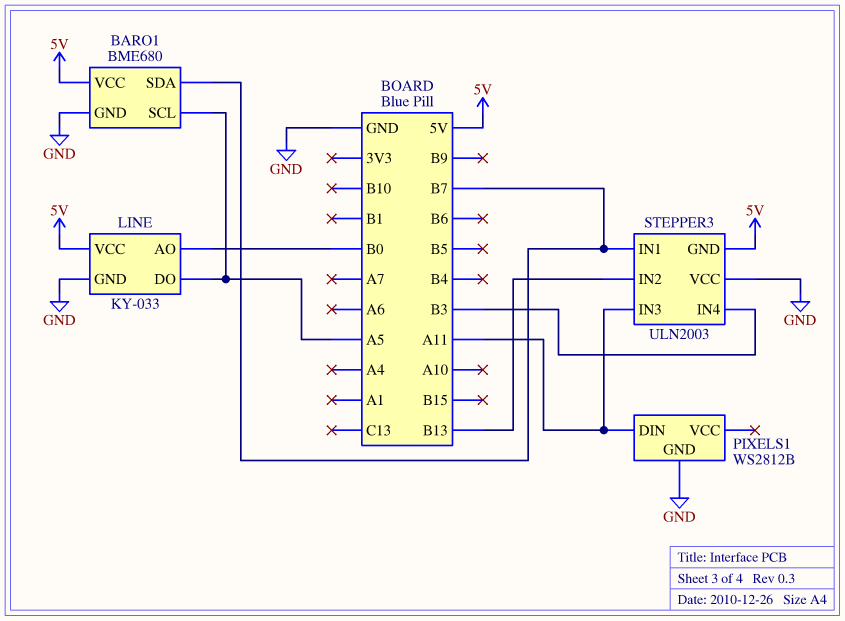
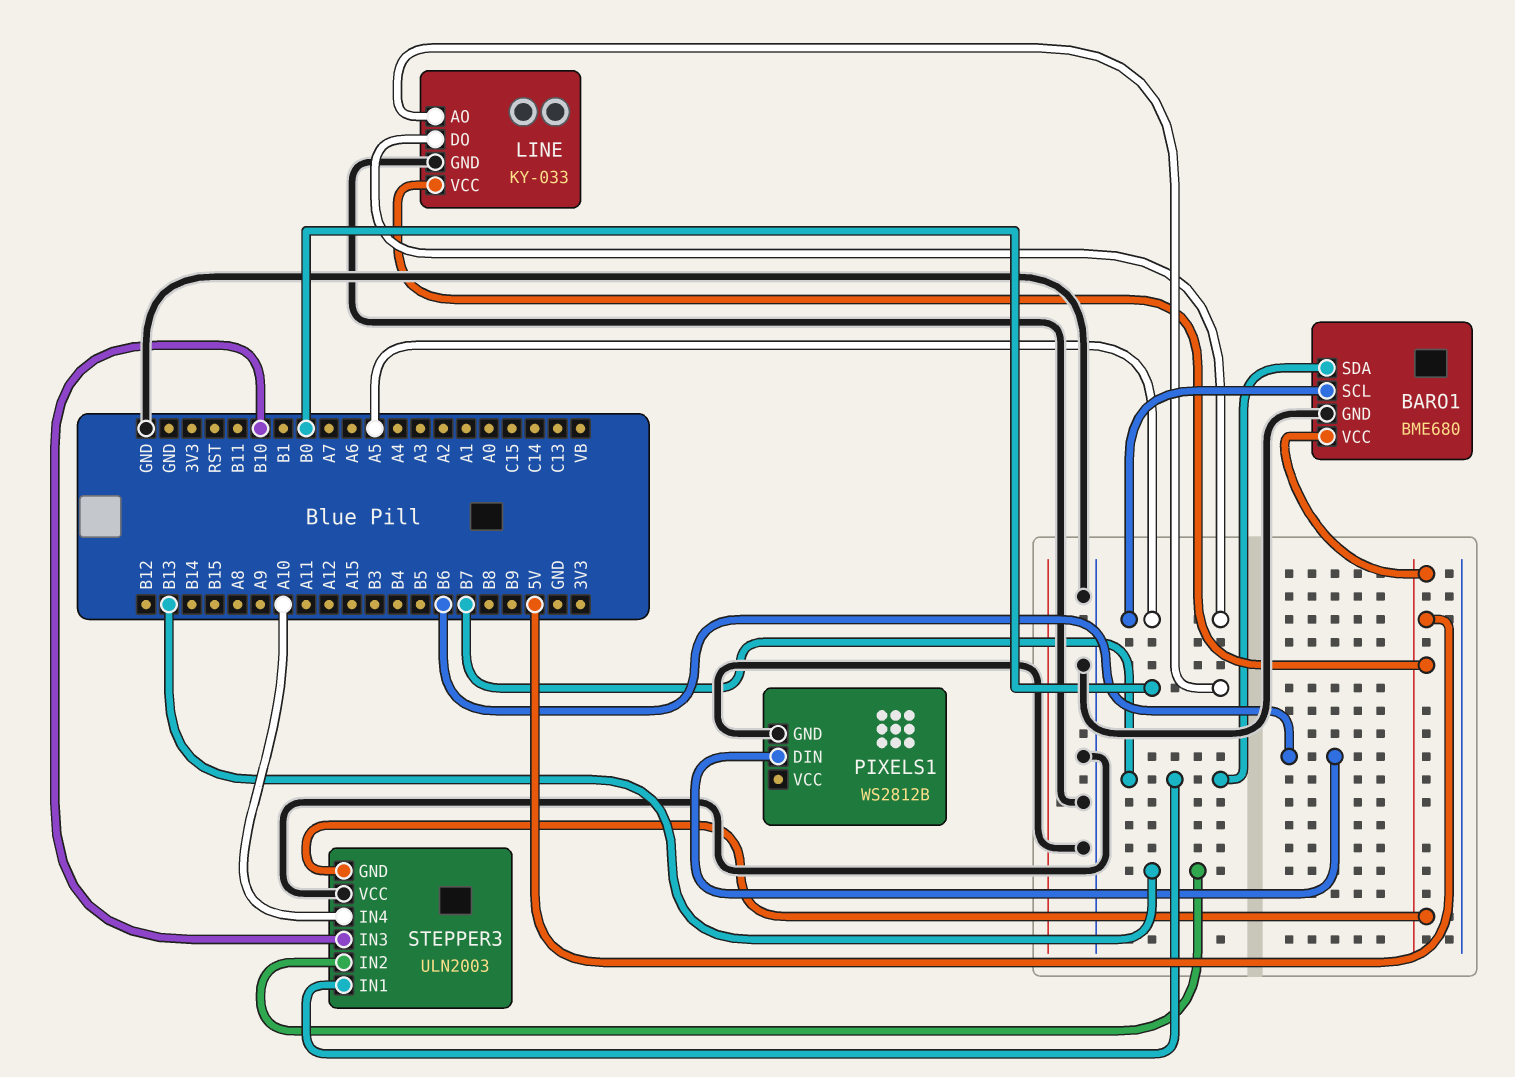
PIXELS1 pin DIN: A11 -> B6
STEPPER3 pin IN3: A11 -> B10
STEPPER3 pin IN4: B3 -> A10

